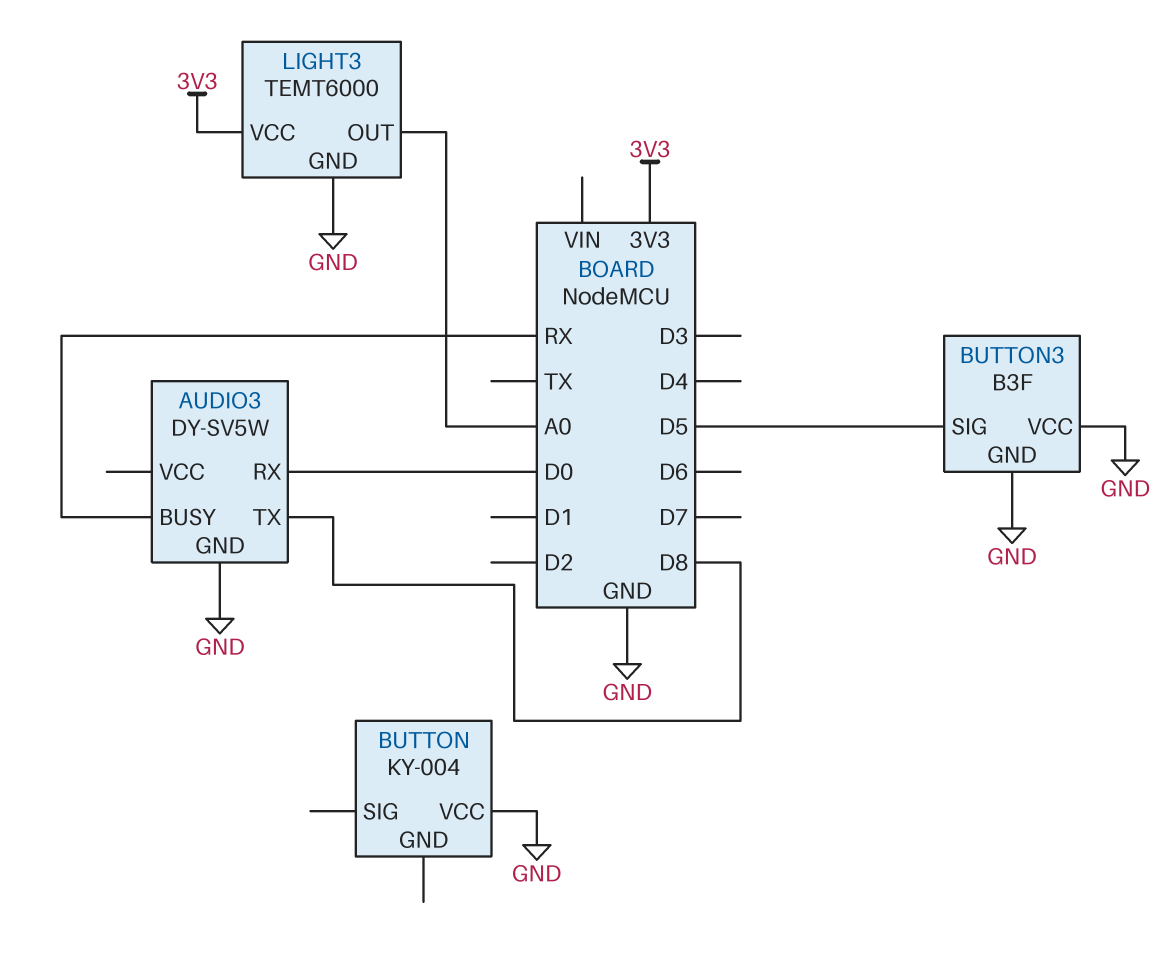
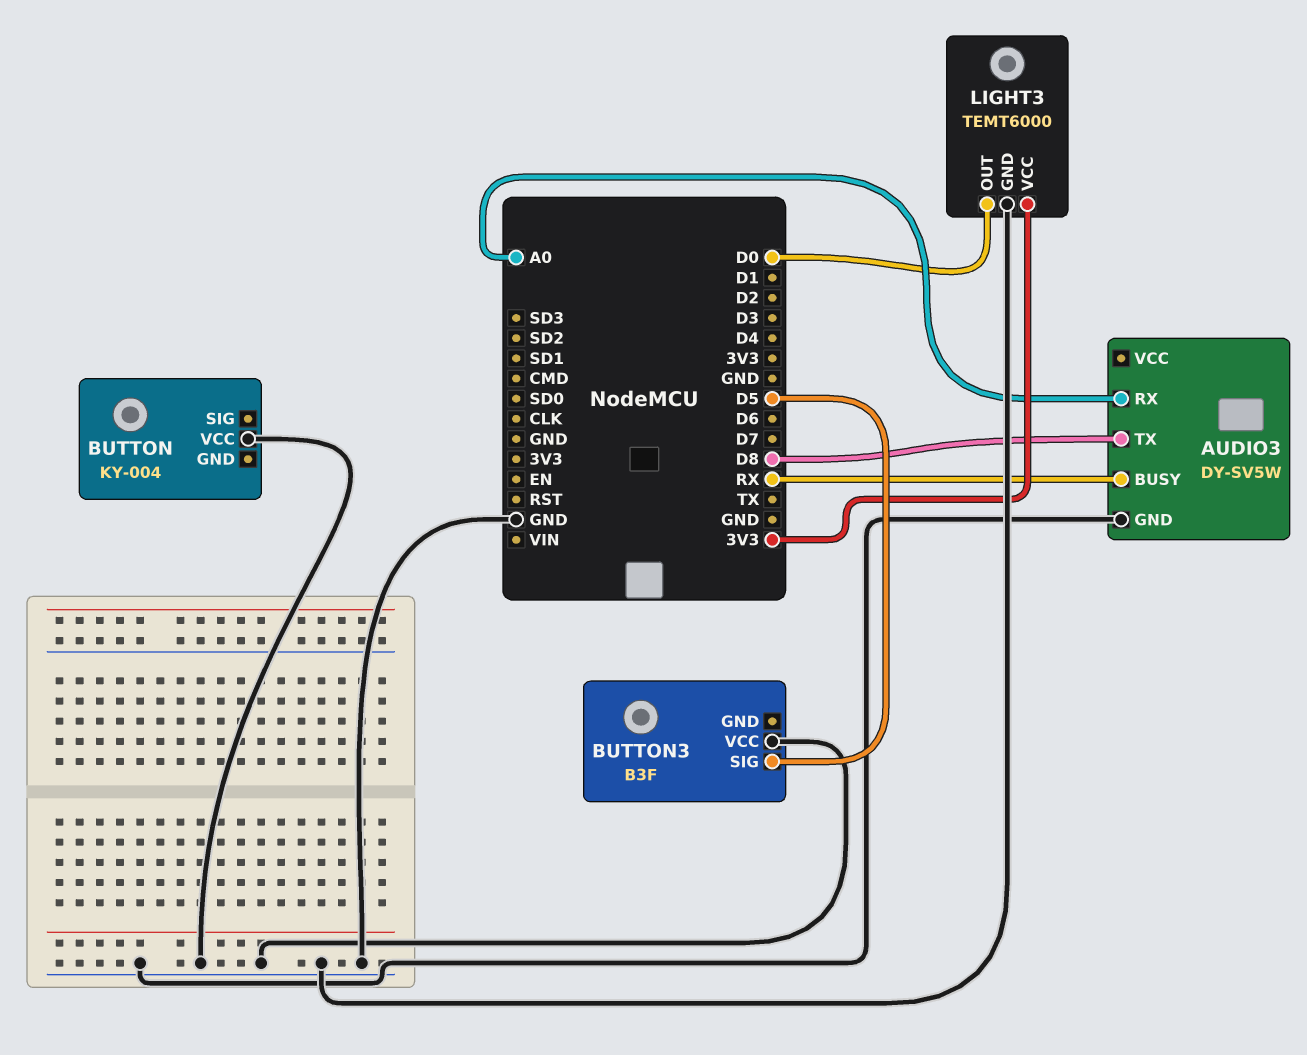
AUDIO3 pin RX: D0 -> A0
BUTTON3 pin GND: GND -> none
LIGHT3 pin OUT: A0 -> D0

